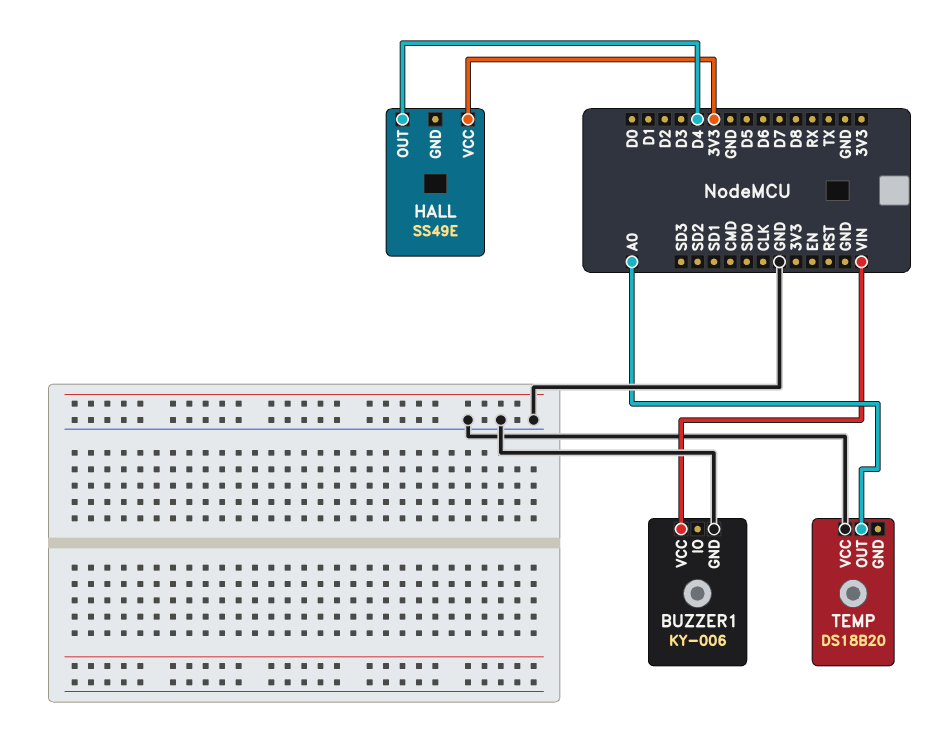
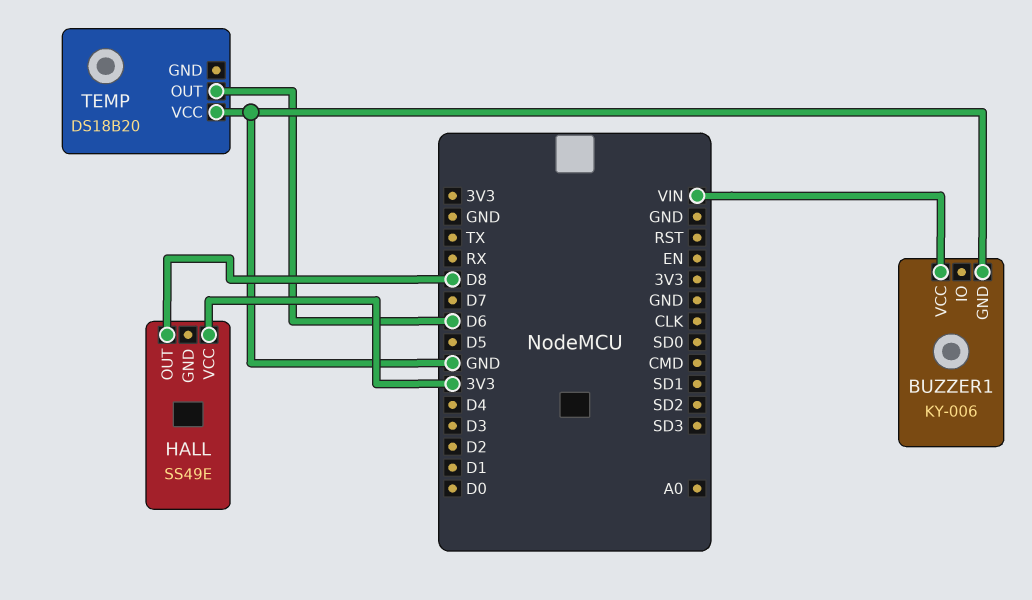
HALL pin OUT: D4 -> D8
TEMP pin OUT: A0 -> D6

